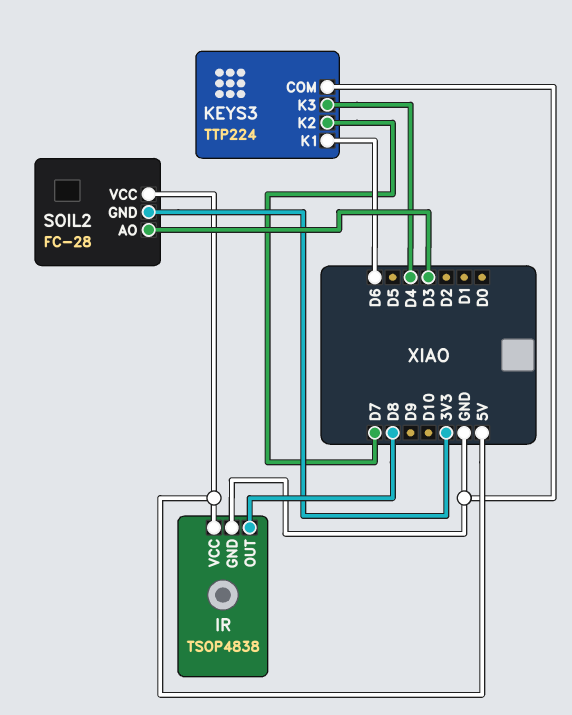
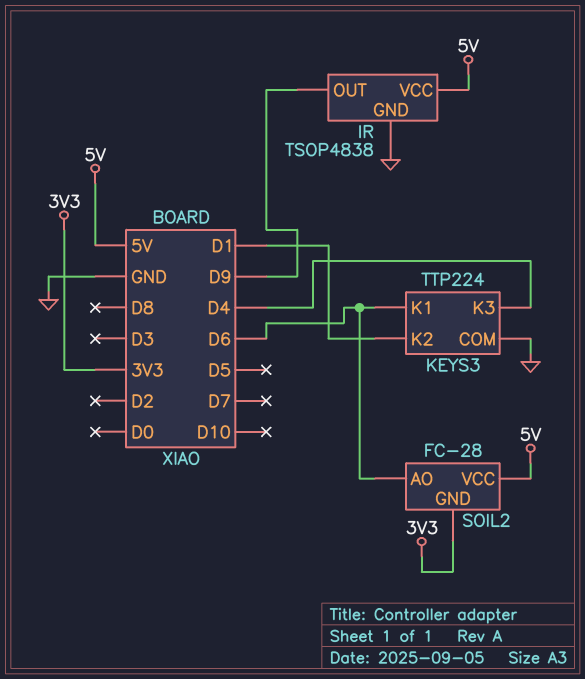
IR pin OUT: D8 -> D9
KEYS3 pin K2: D7 -> D1
SOIL2 pin AO: D3 -> D6

